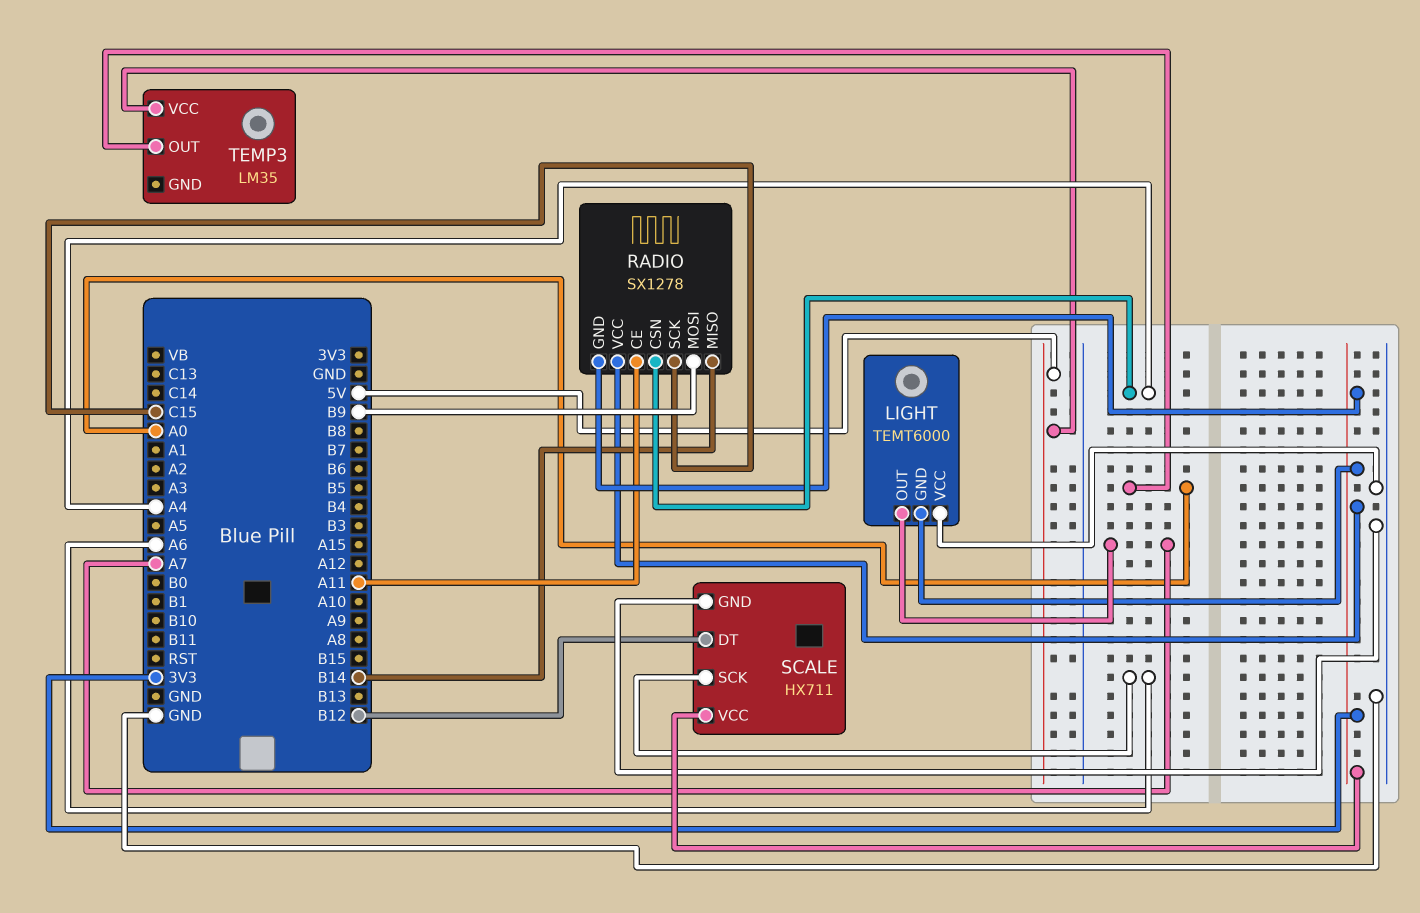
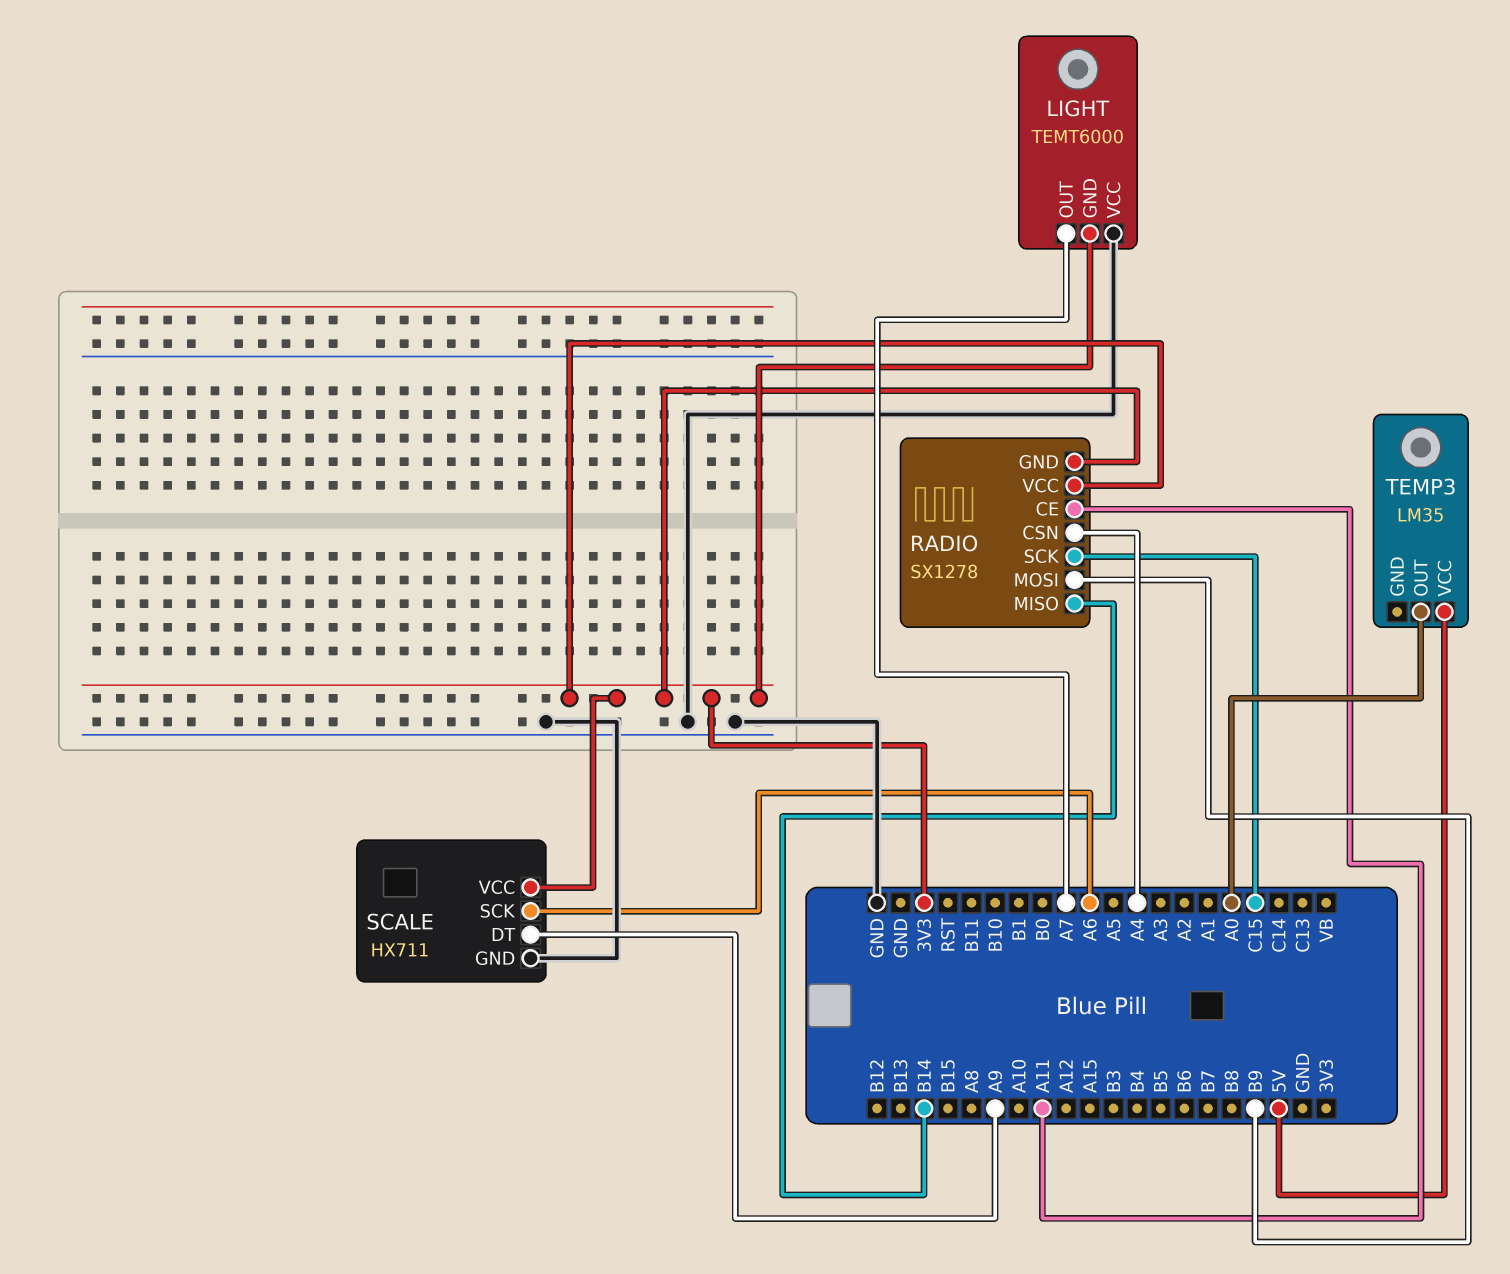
SCALE pin DT: B12 -> A9

